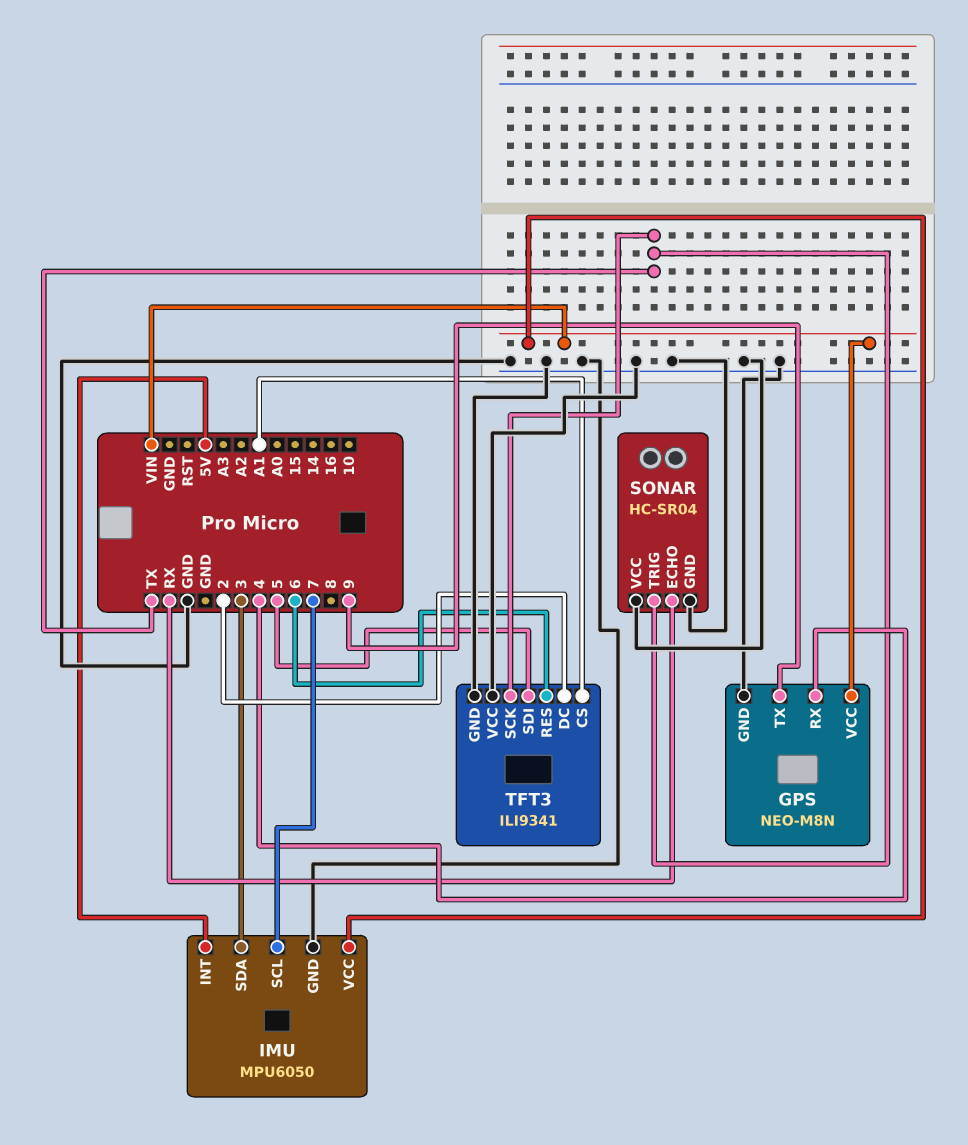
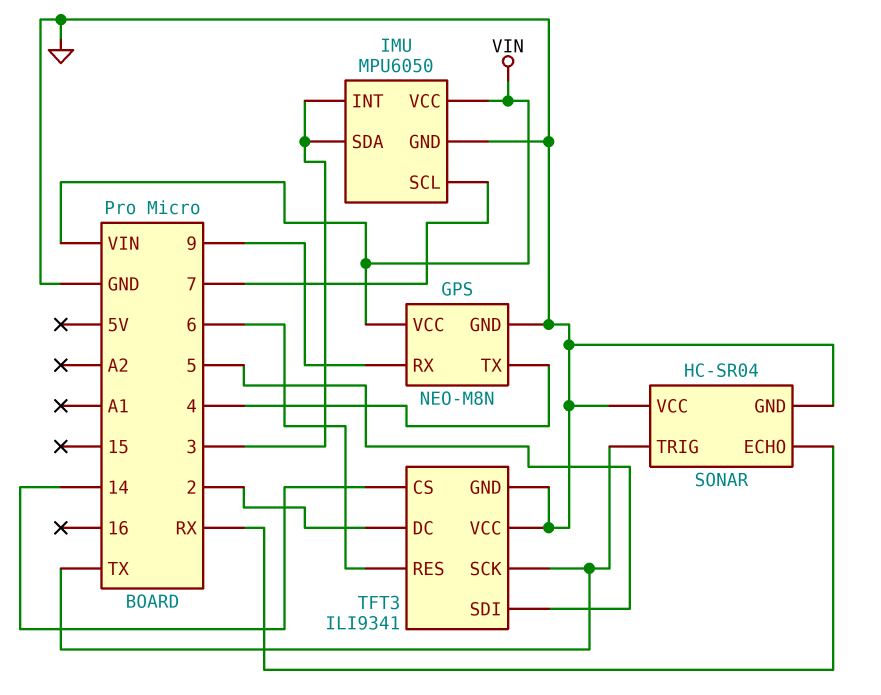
GPS pin RX: 4 -> 9
GPS pin TX: 9 -> 4
IMU pin INT: 5V -> 3
TFT3 pin CS: A1 -> 14

